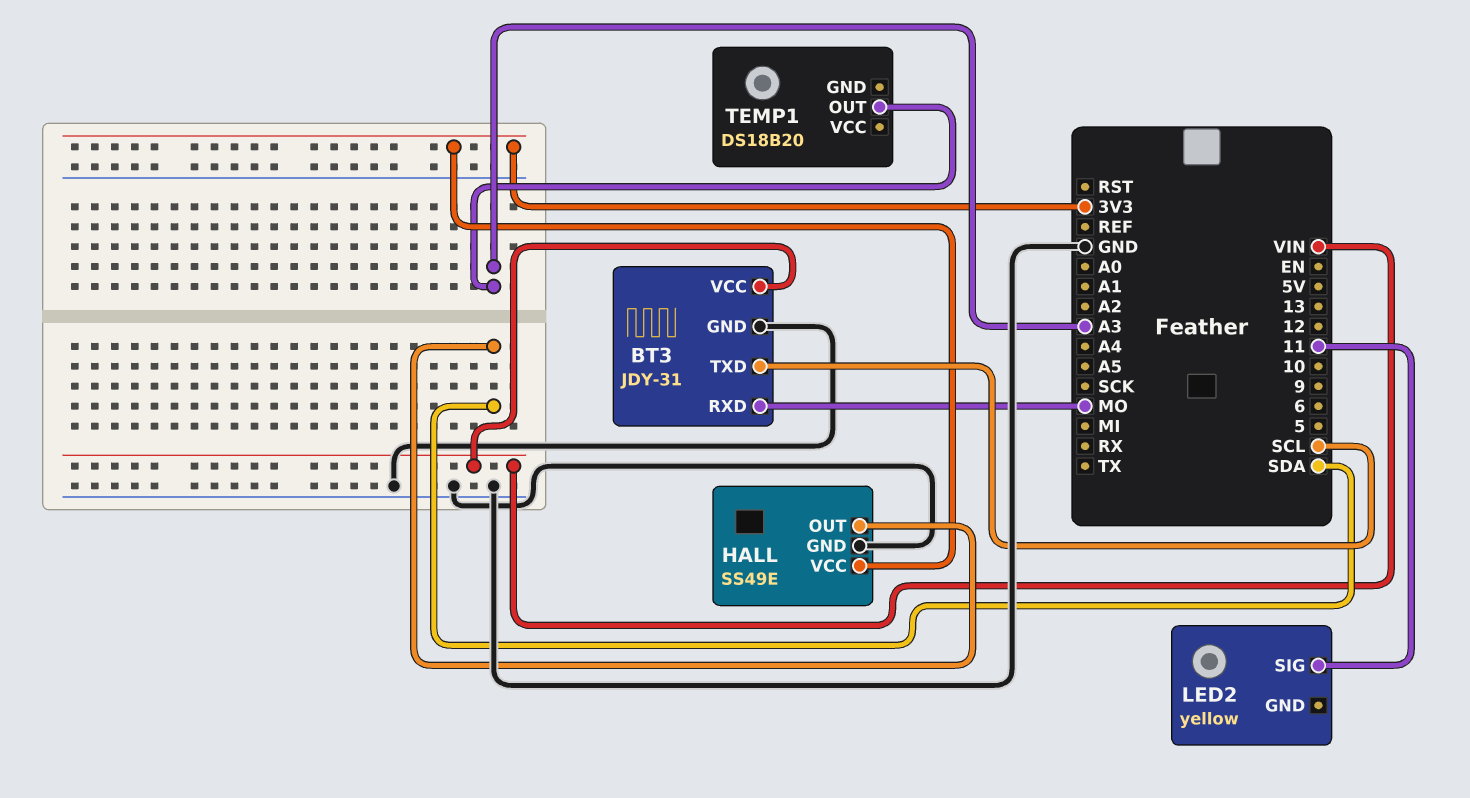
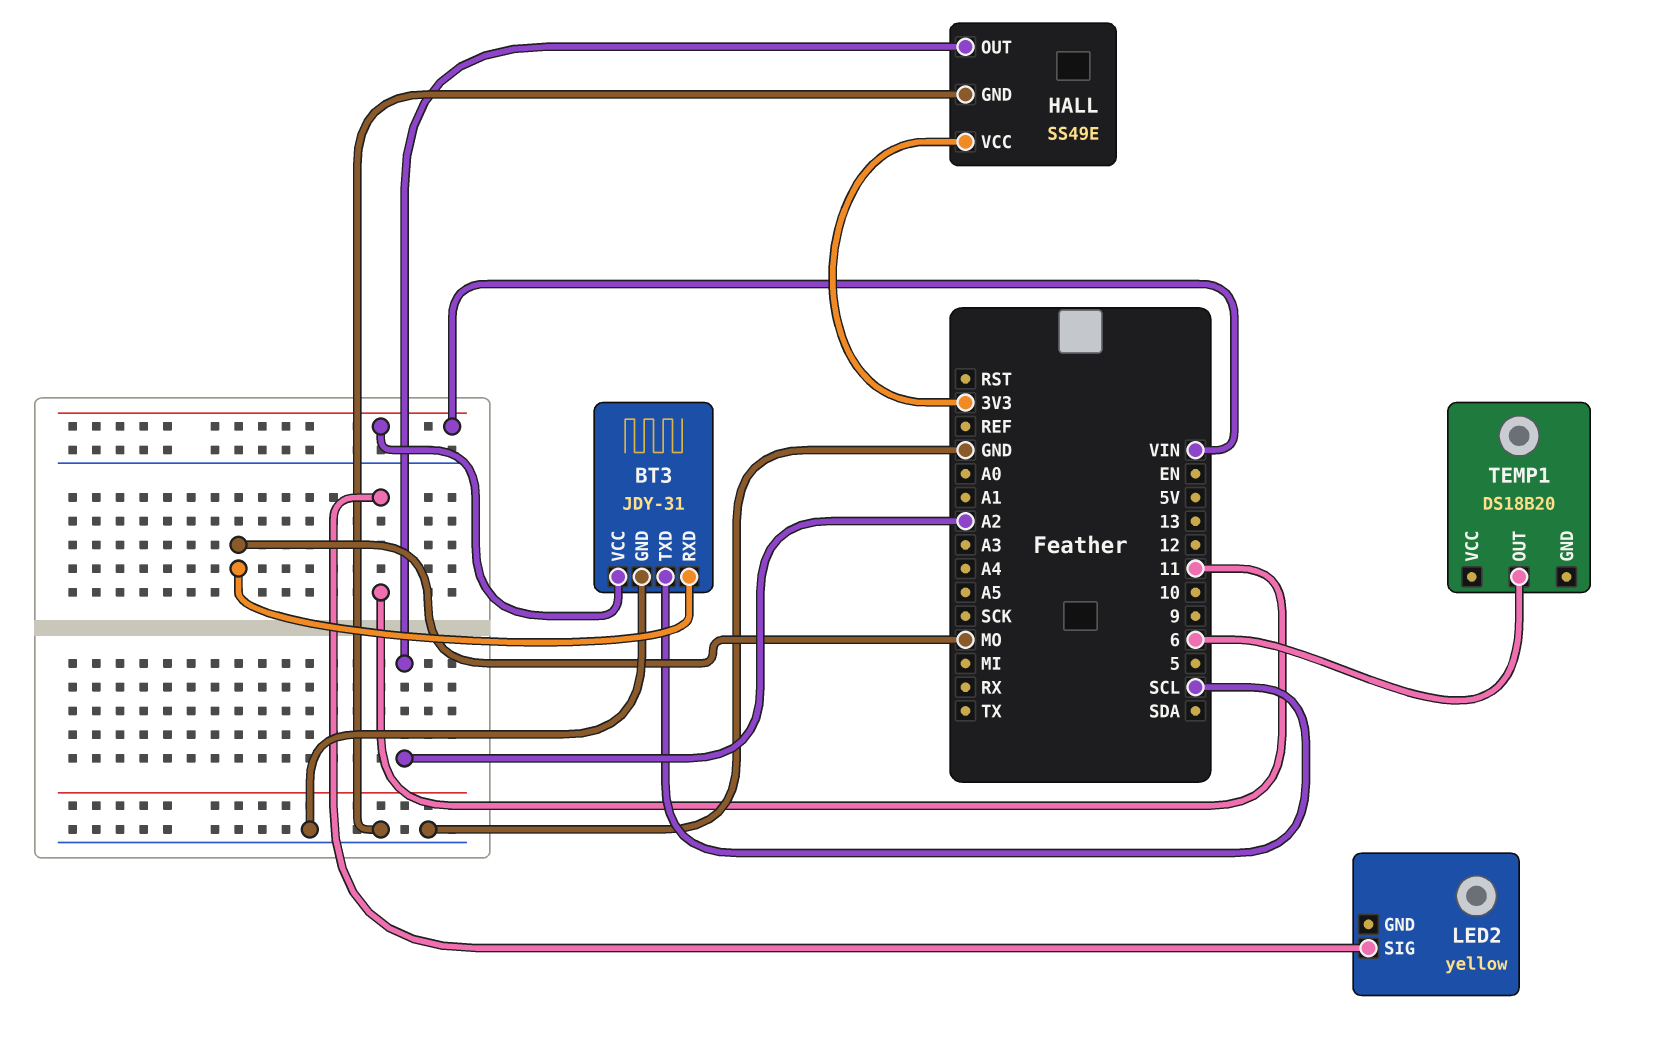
HALL pin OUT: SDA -> A2
TEMP1 pin OUT: A3 -> 6

